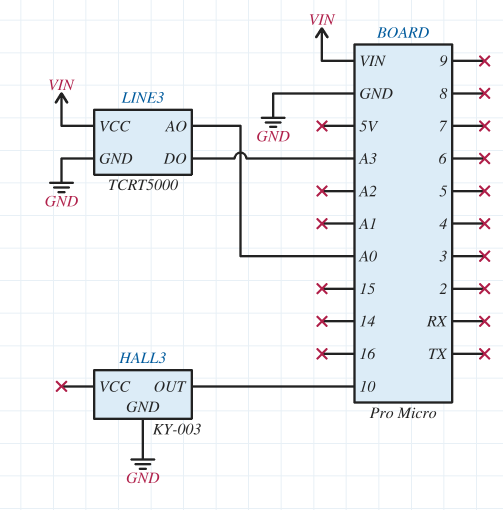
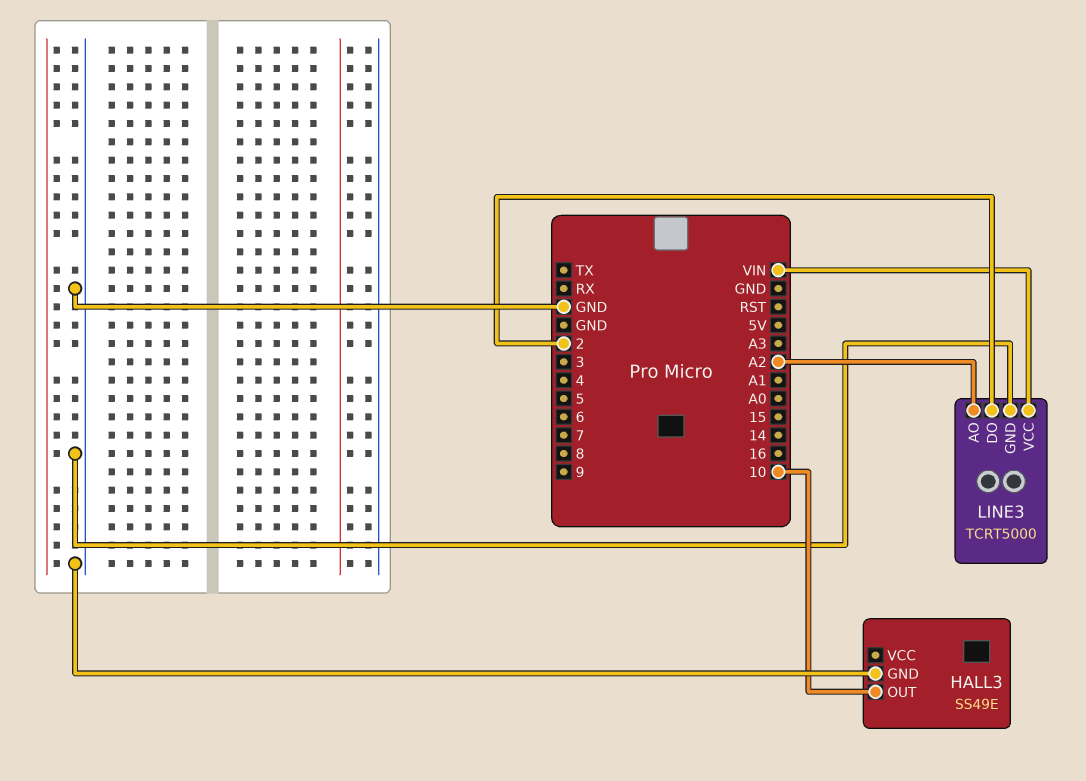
HALL3: KY-003 -> SS49E
LINE3 pin AO: A0 -> A2
LINE3 pin DO: A3 -> 2

